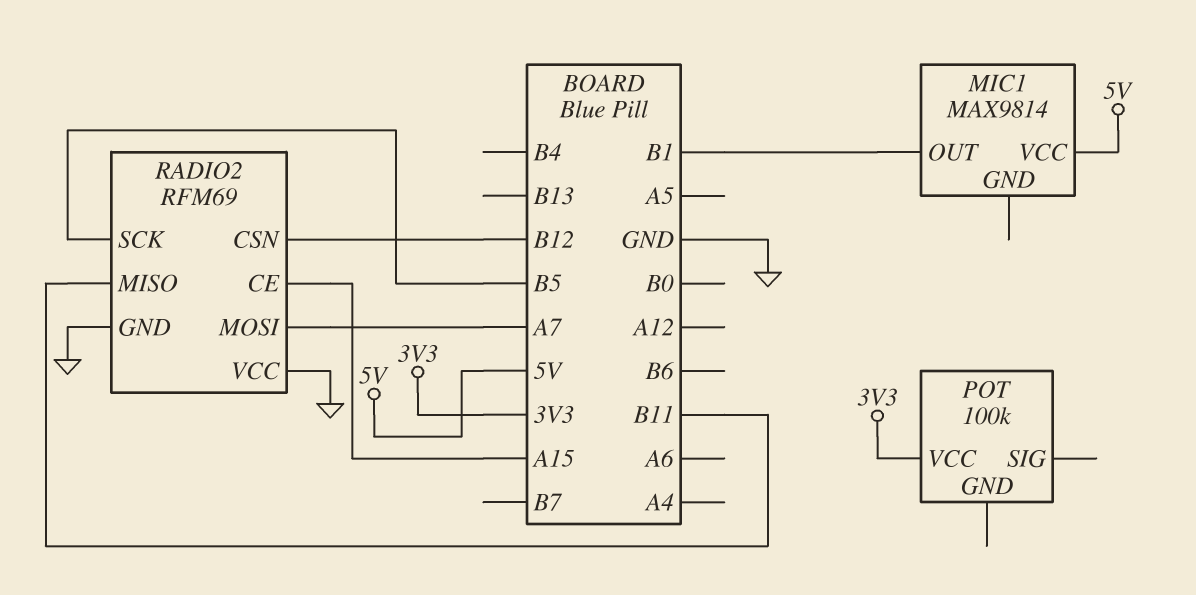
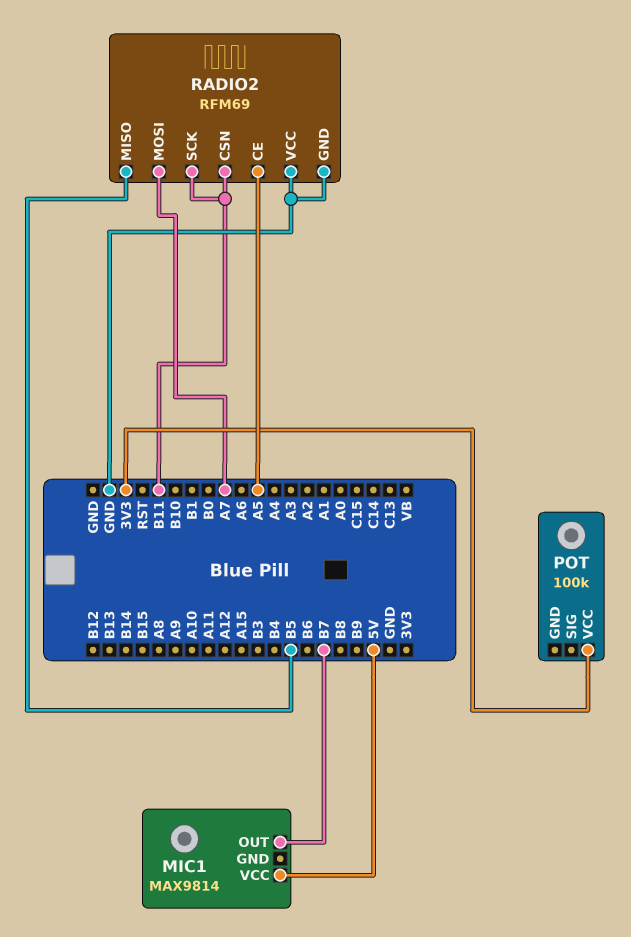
MIC1 pin OUT: B1 -> B7
RADIO2 pin CE: A15 -> A5
RADIO2 pin CSN: B12 -> B11
RADIO2 pin MISO: B11 -> B5
RADIO2 pin SCK: B5 -> B11

